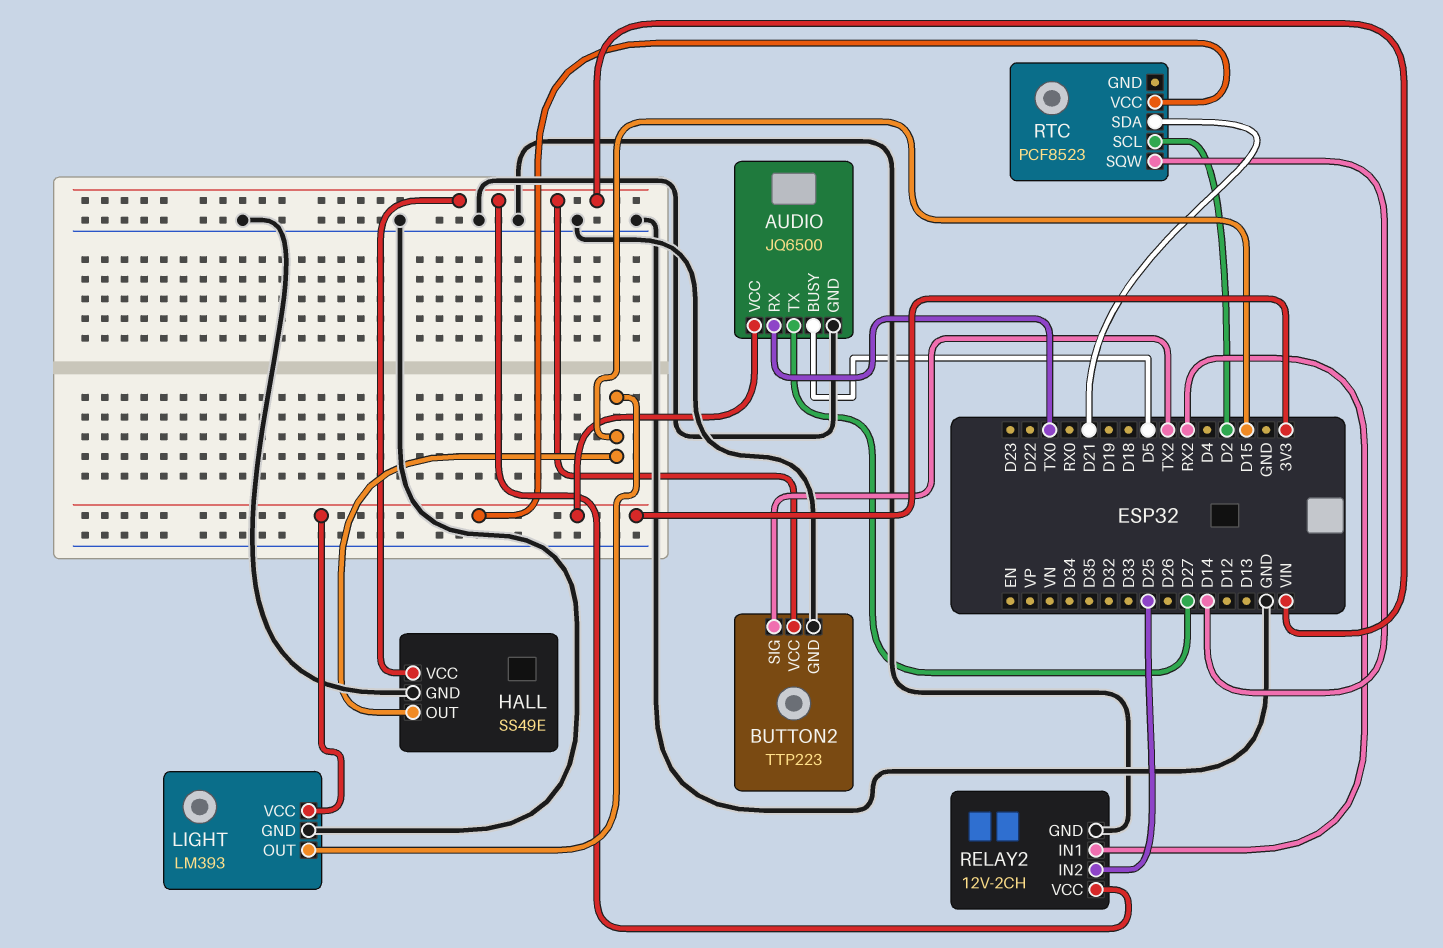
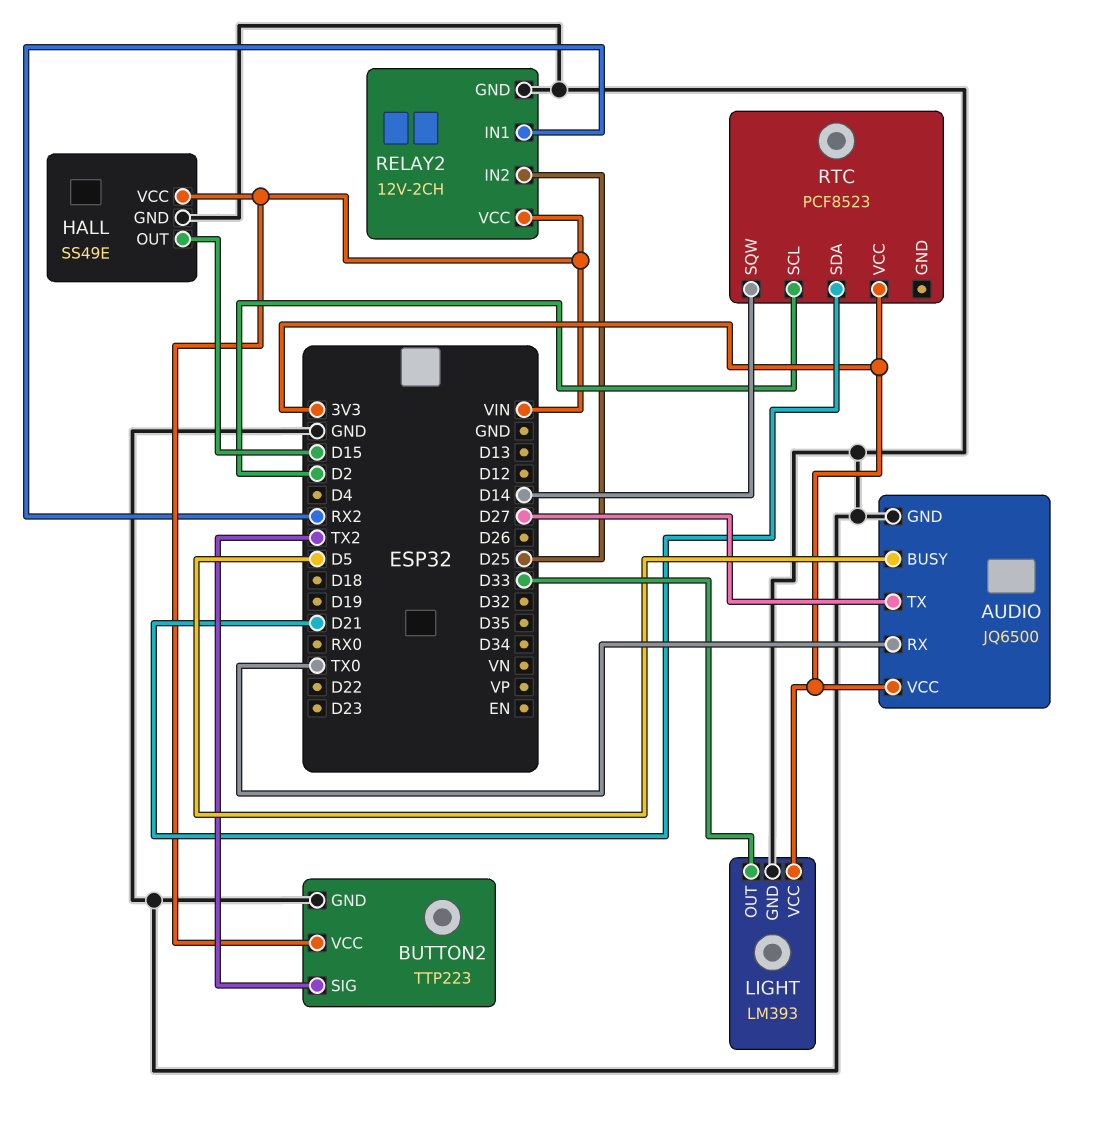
LIGHT pin OUT: D15 -> D33

